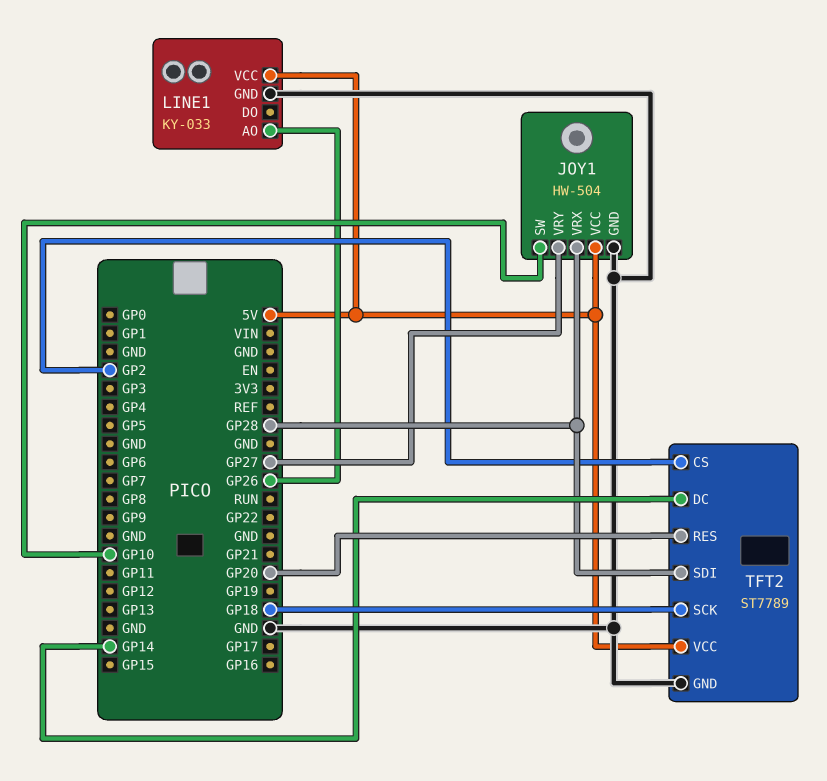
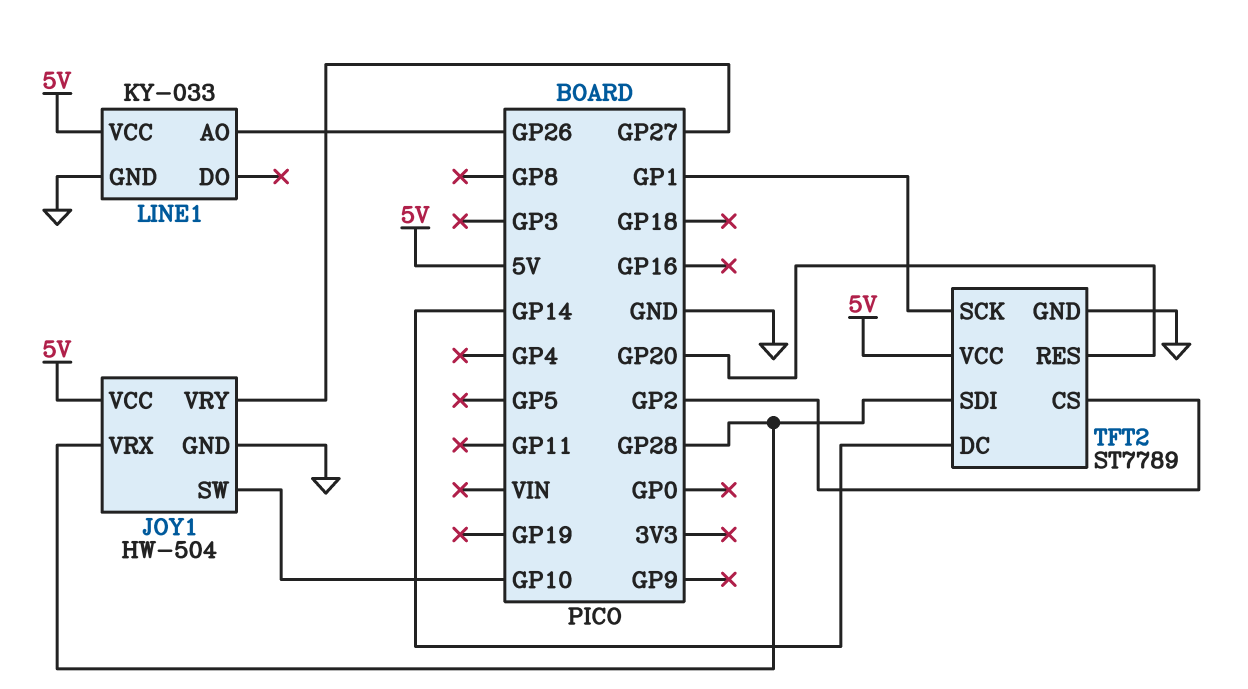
TFT2 pin SCK: GP18 -> GP1

